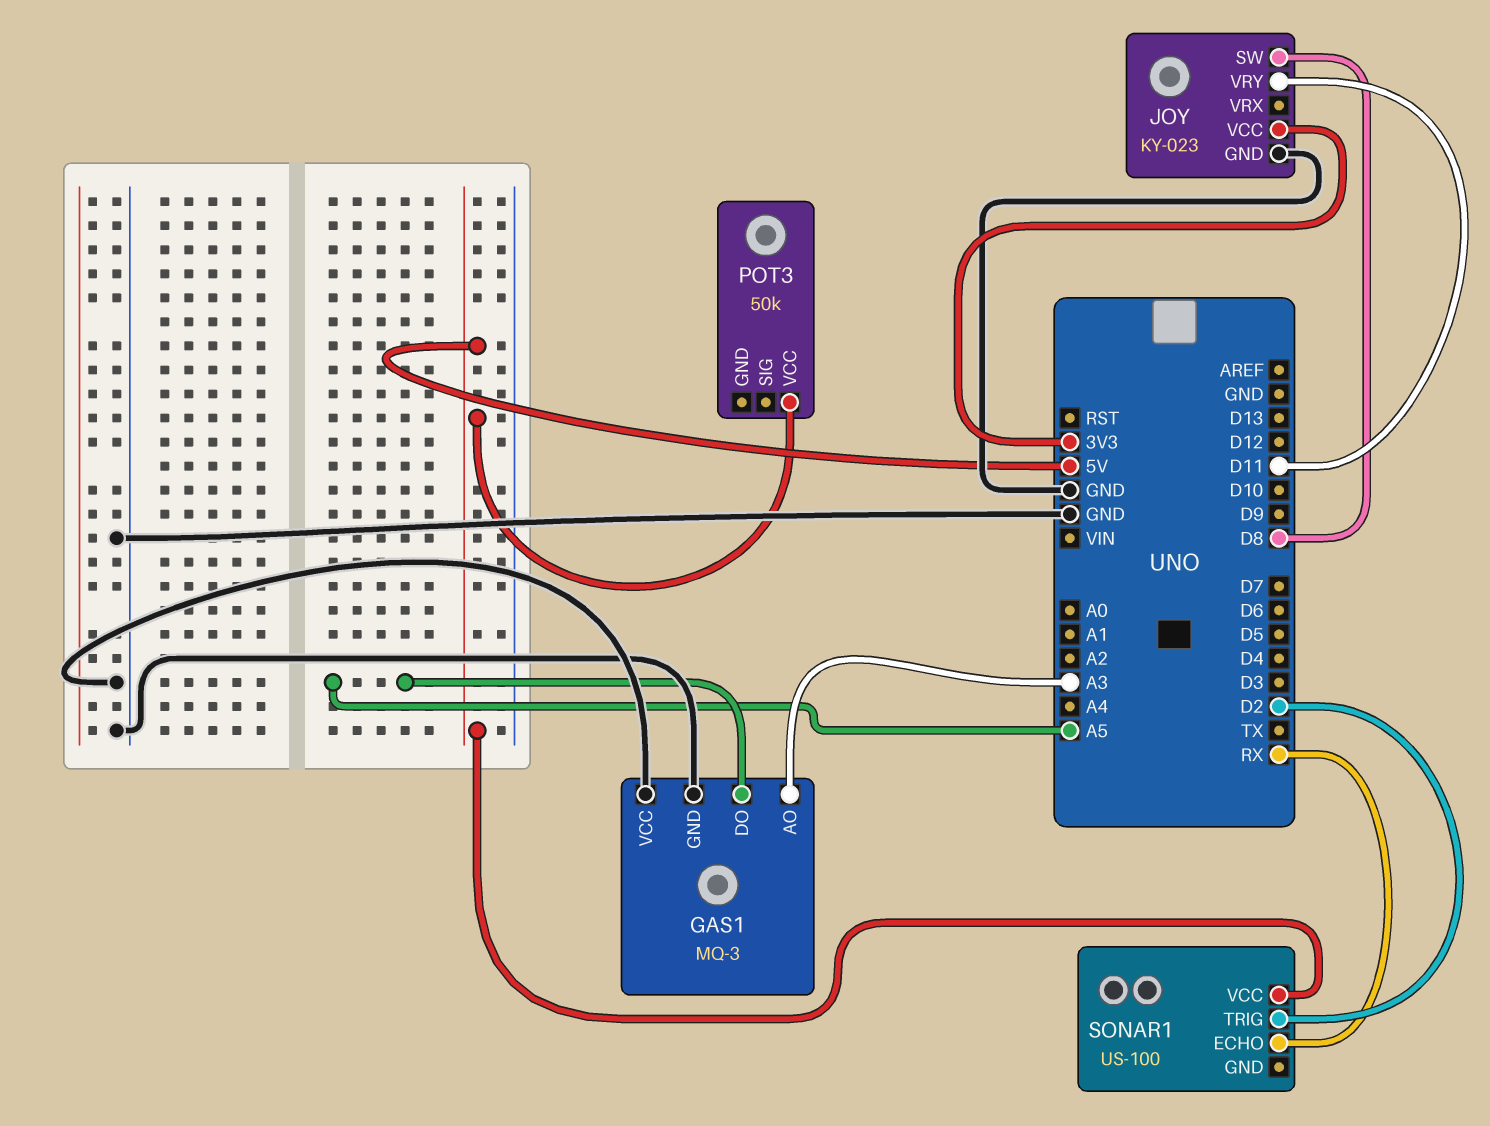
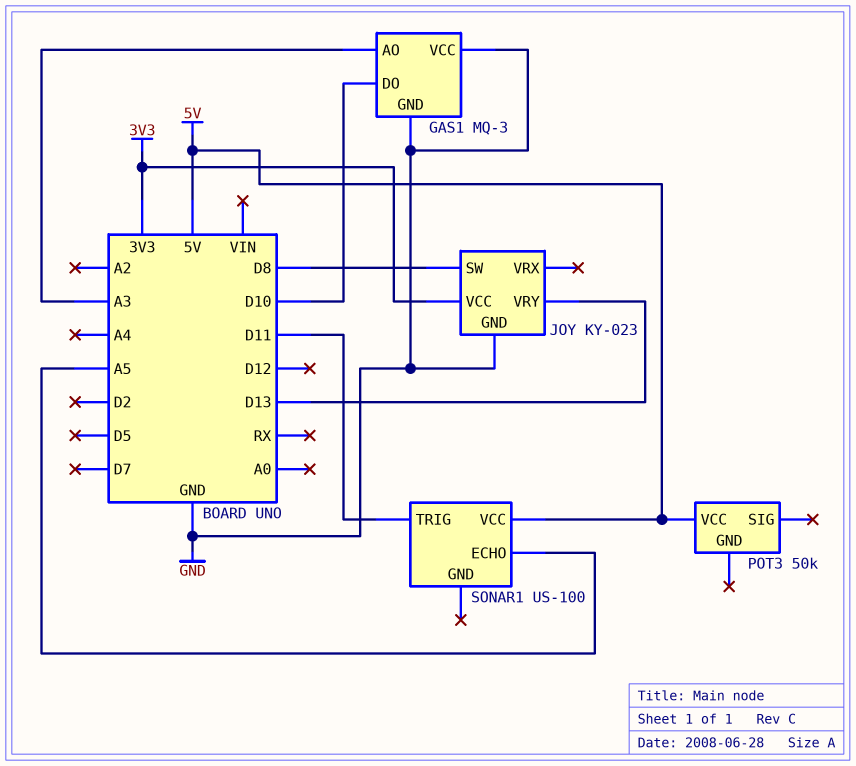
GAS1 pin DO: A5 -> D10
JOY pin VRY: D11 -> D13
SONAR1 pin ECHO: RX -> A5
SONAR1 pin TRIG: D2 -> D11

